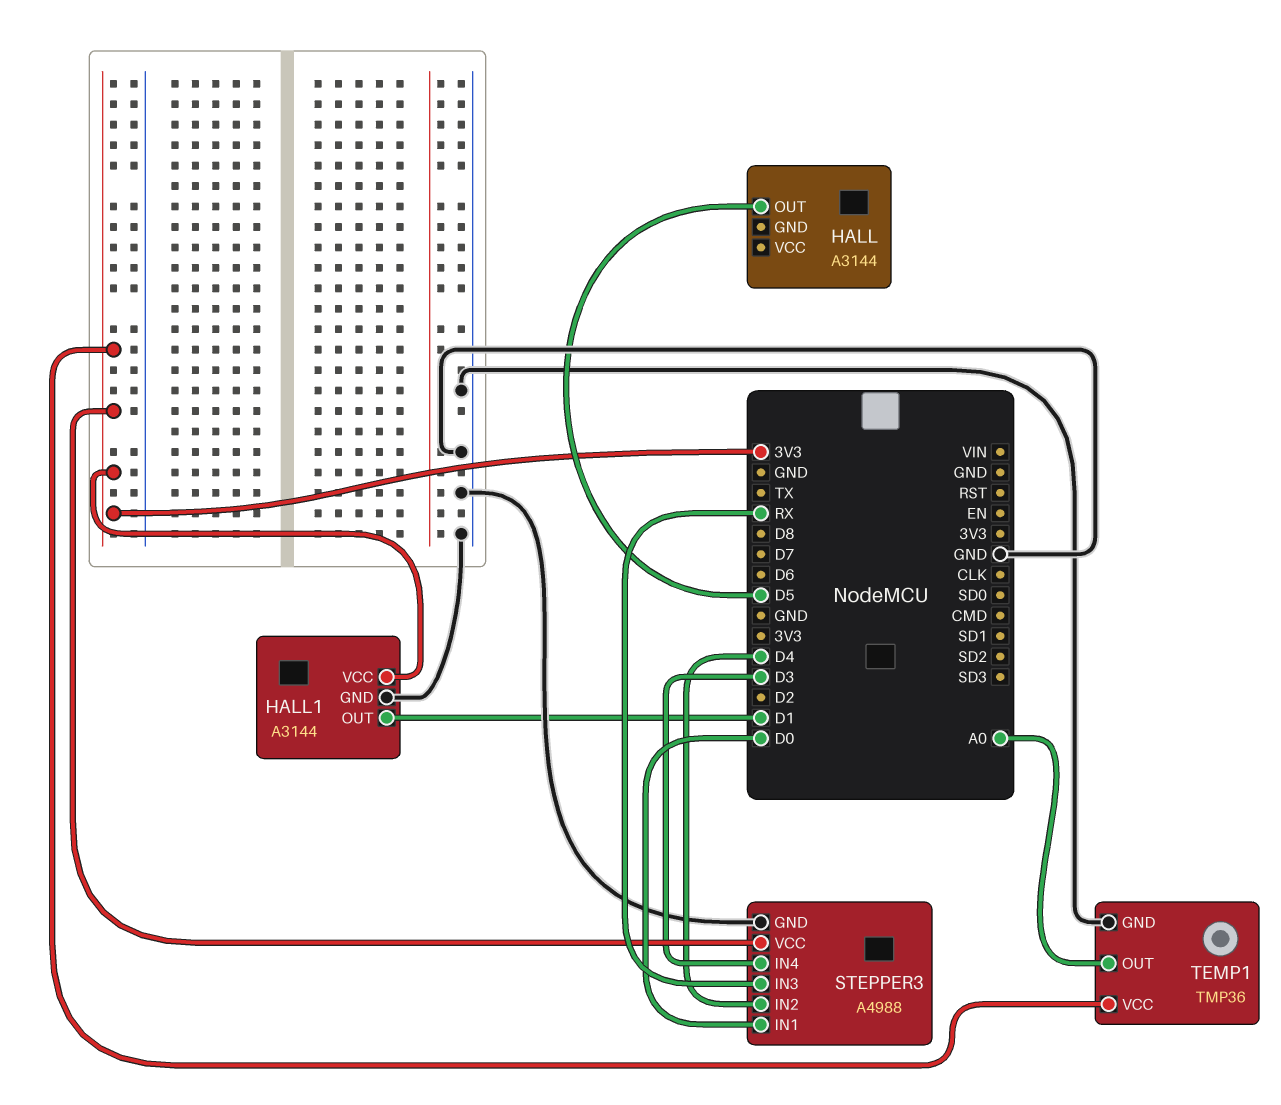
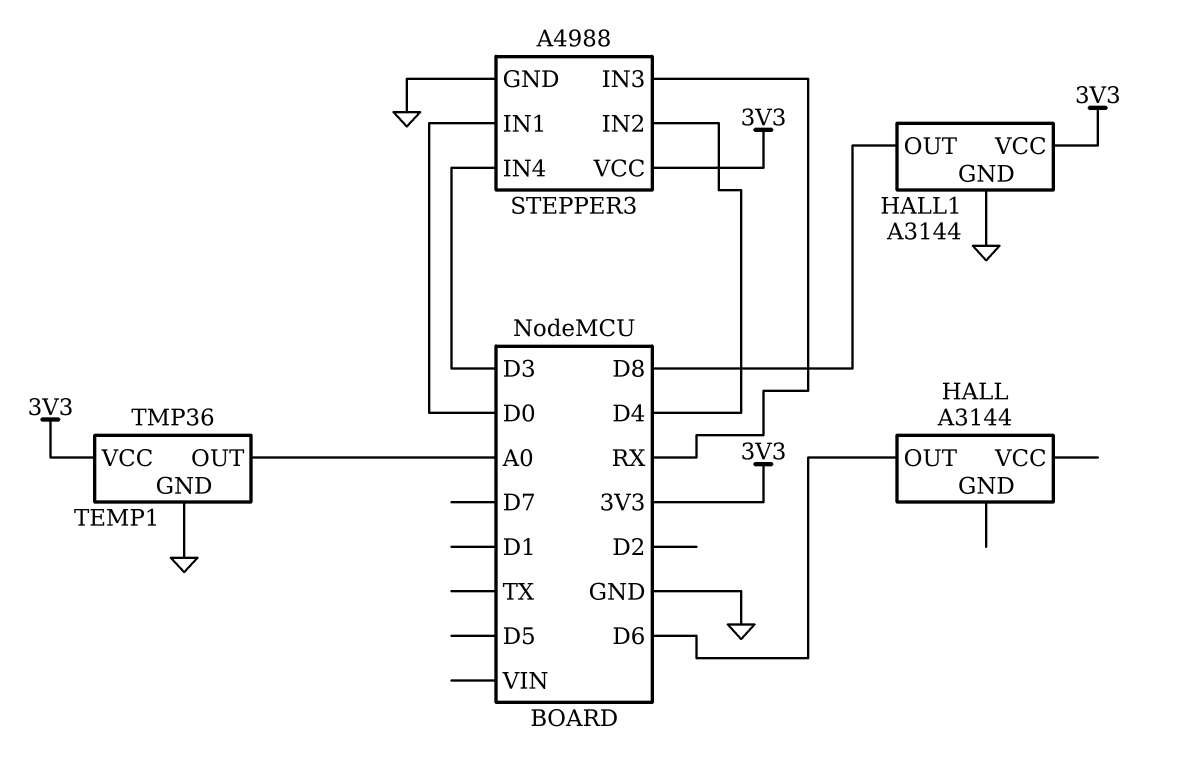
HALL pin OUT: D5 -> D6
HALL1 pin OUT: D1 -> D8

